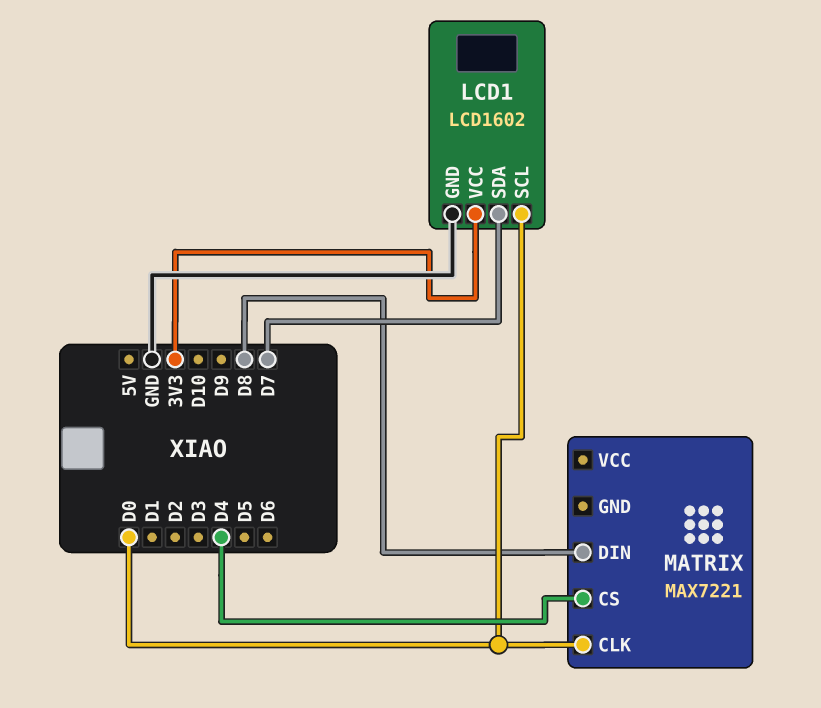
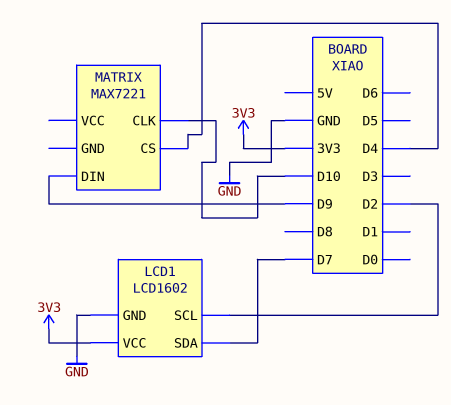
LCD1 pin SCL: D0 -> D2
MATRIX pin CLK: D0 -> D10
MATRIX pin DIN: D8 -> D9

